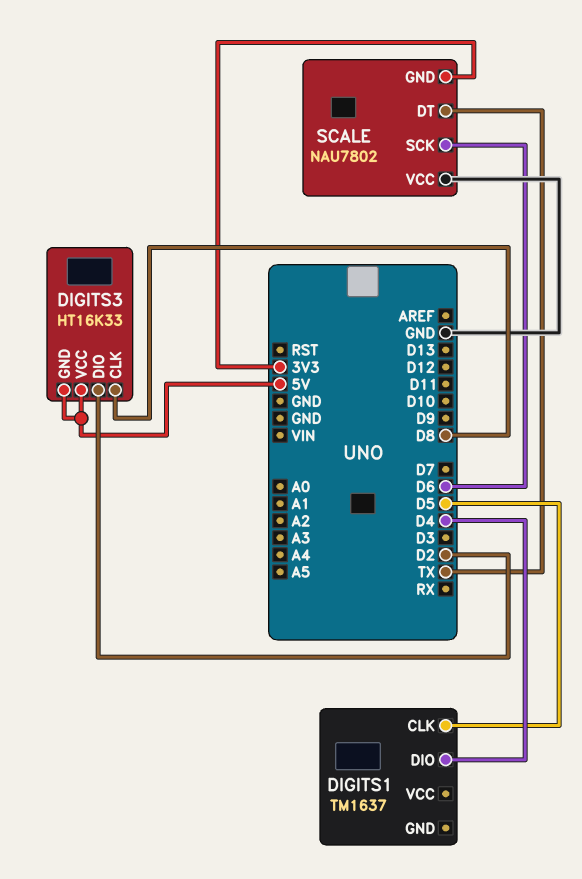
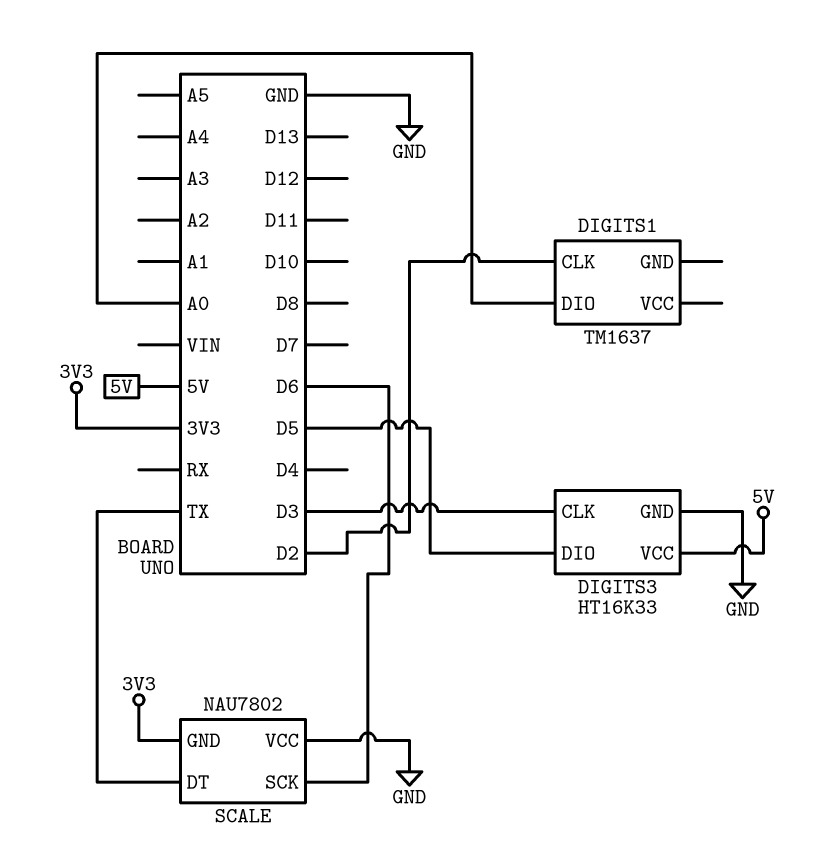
DIGITS1 pin CLK: D5 -> D2
DIGITS1 pin DIO: D4 -> A0
DIGITS3 pin CLK: D8 -> D3
DIGITS3 pin DIO: D2 -> D5
DIGITS3 pin GND: 5V -> GND

